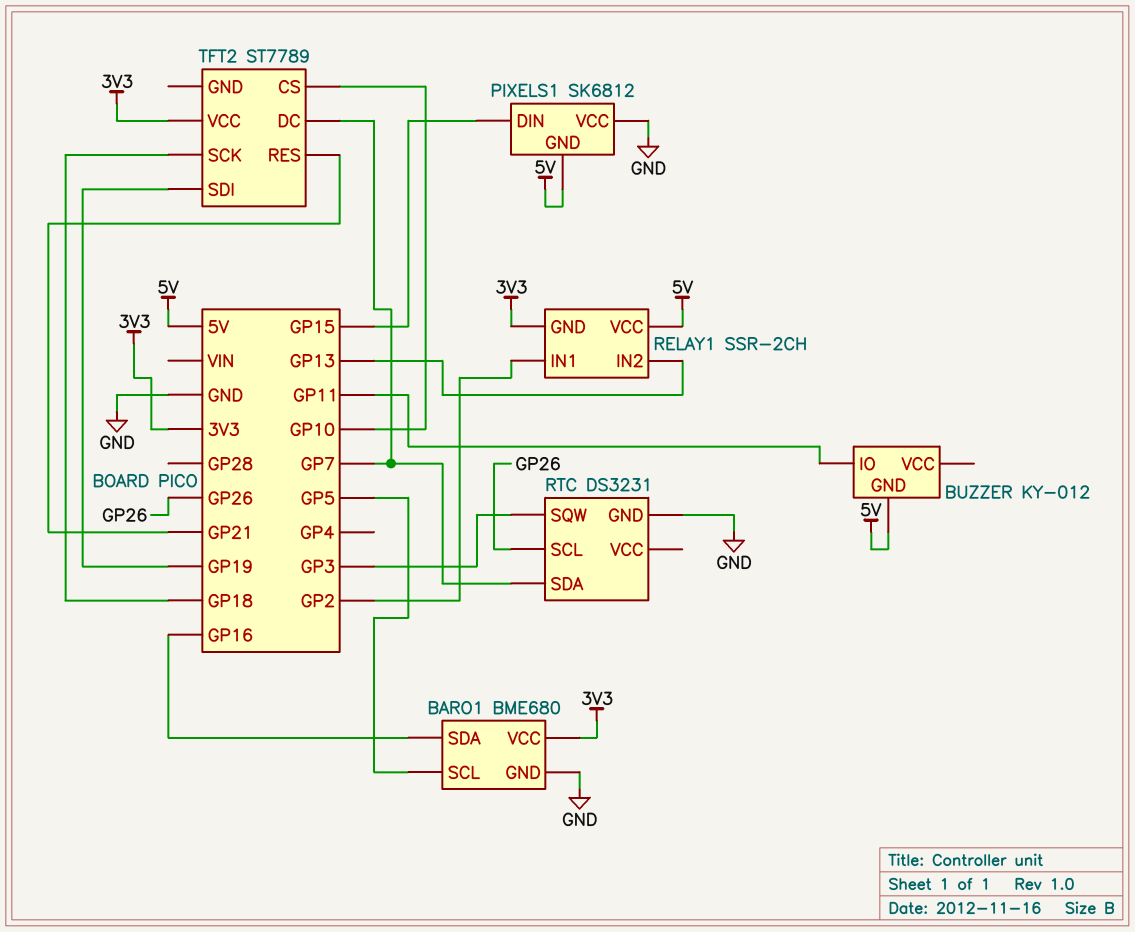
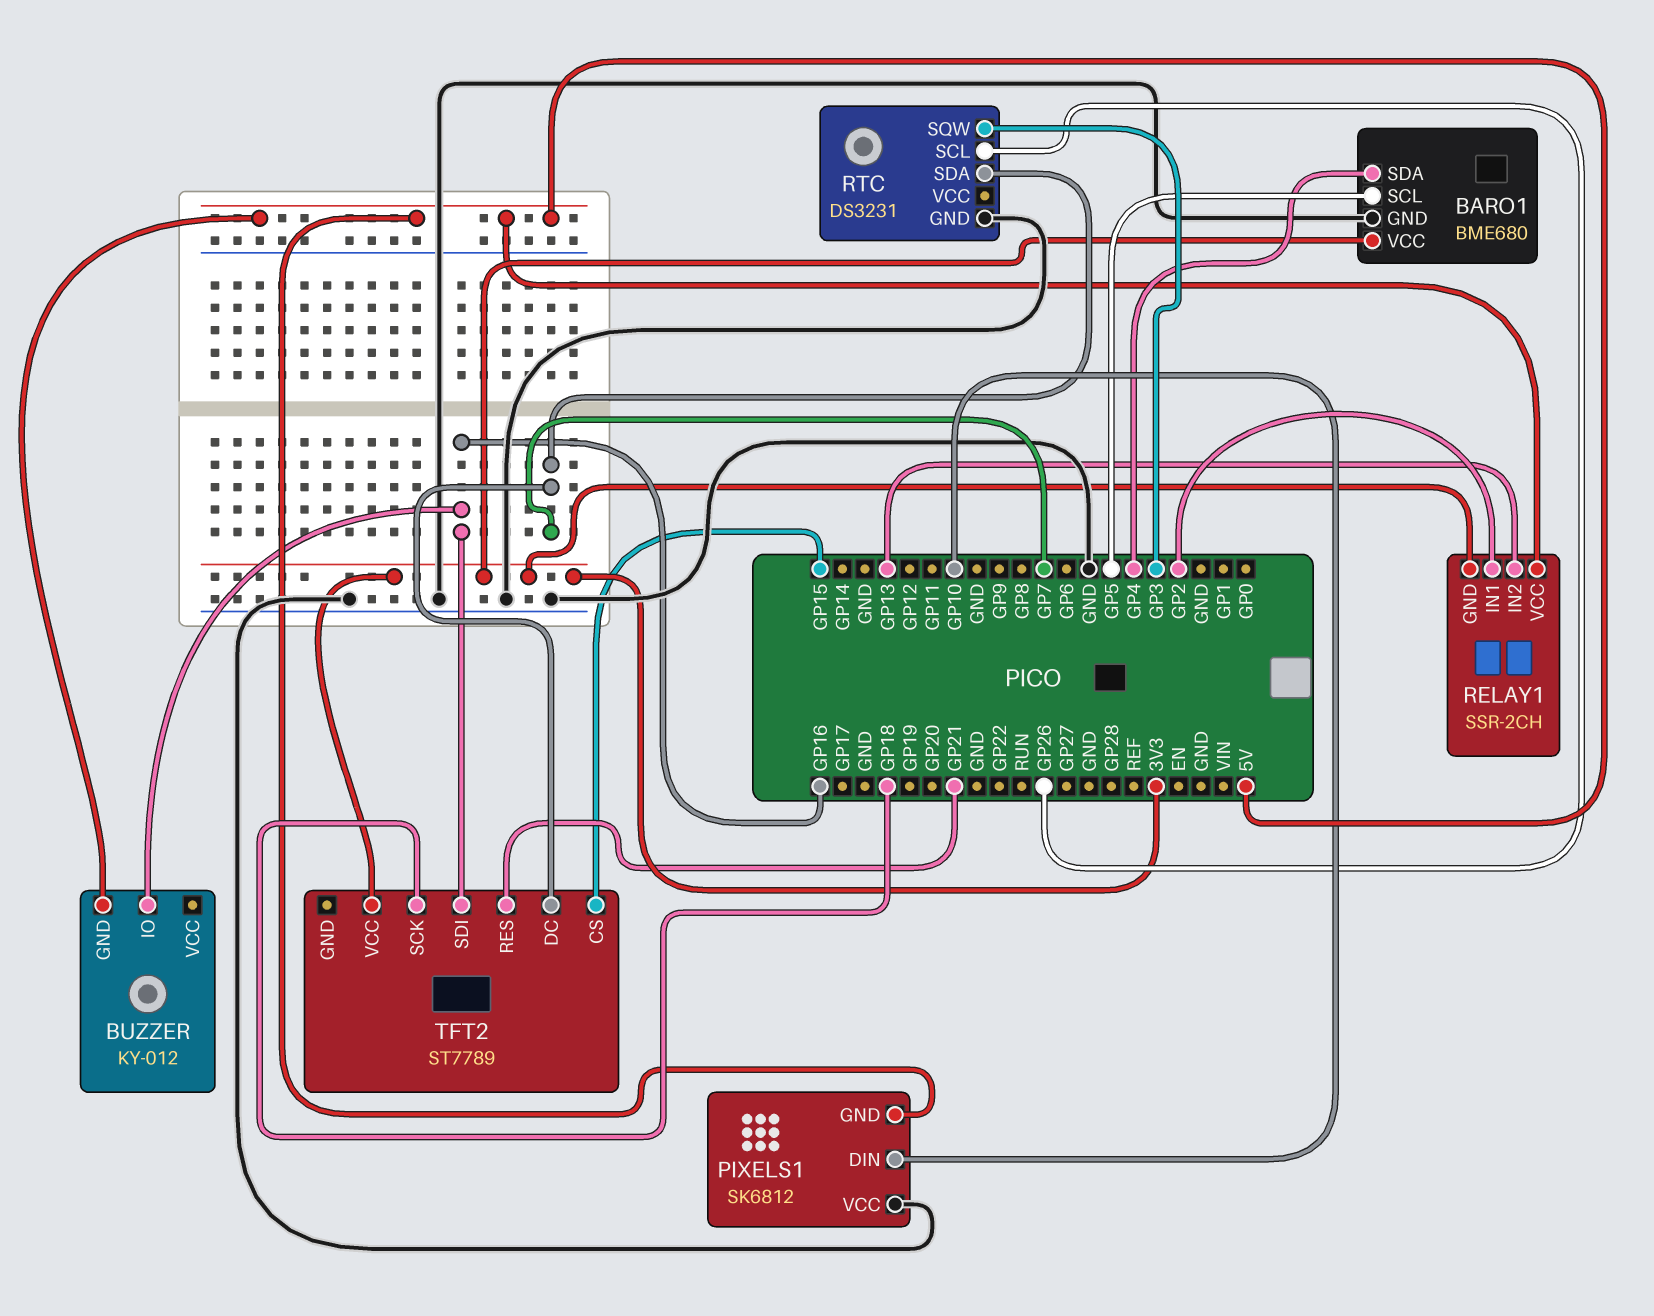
BARO1 pin SDA: GP16 -> GP4
BUZZER pin IO: GP11 -> GP16
PIXELS1 pin DIN: GP15 -> GP10
TFT2 pin CS: GP10 -> GP15
TFT2 pin SDI: GP19 -> GP16

